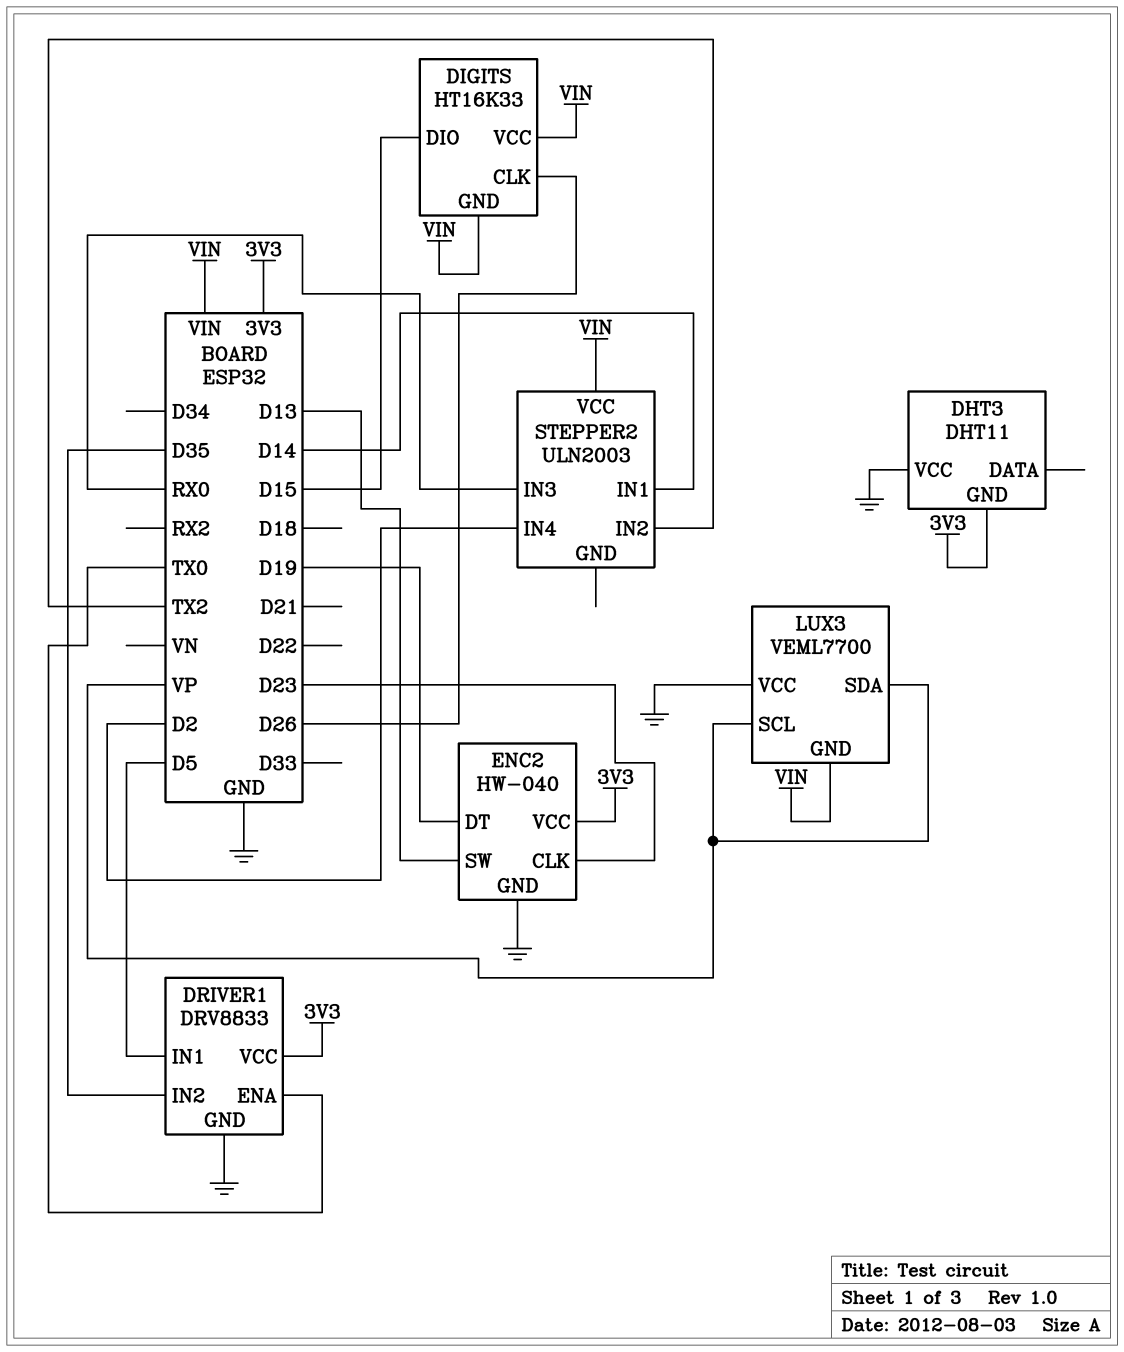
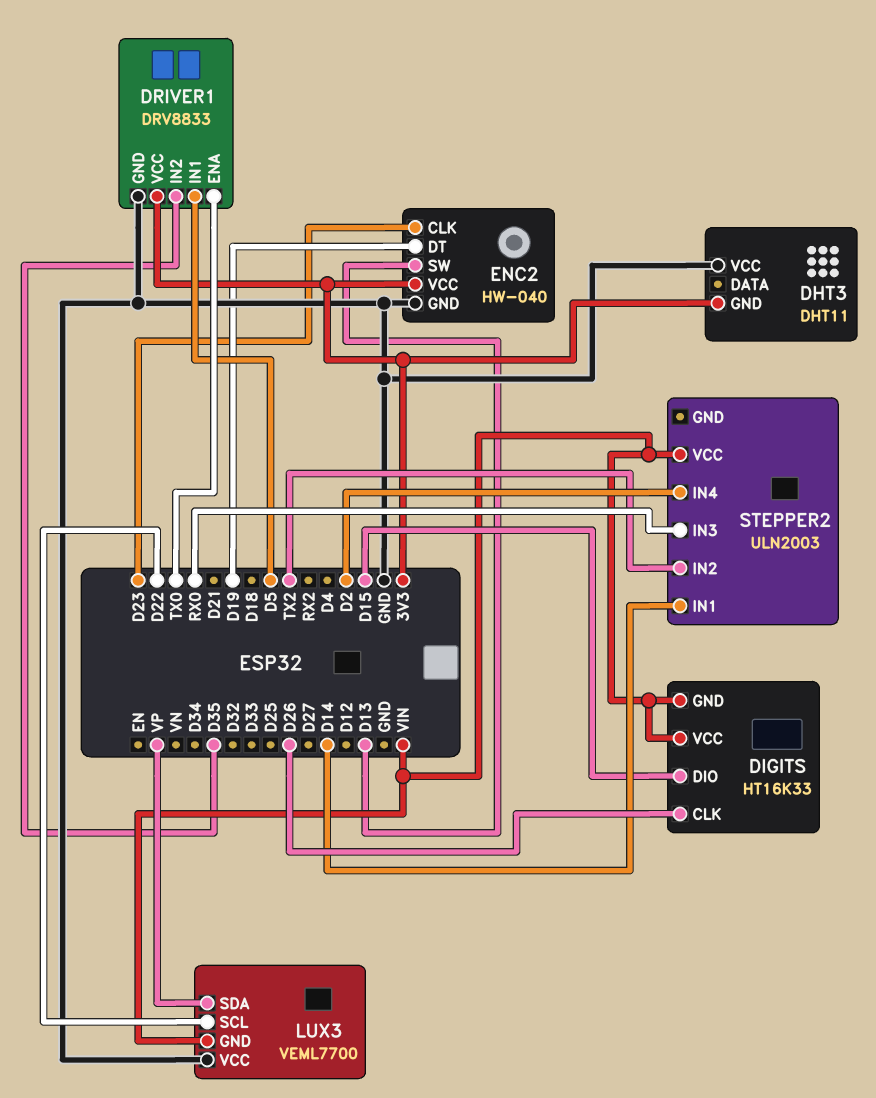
LUX3 pin SCL: VP -> D22

